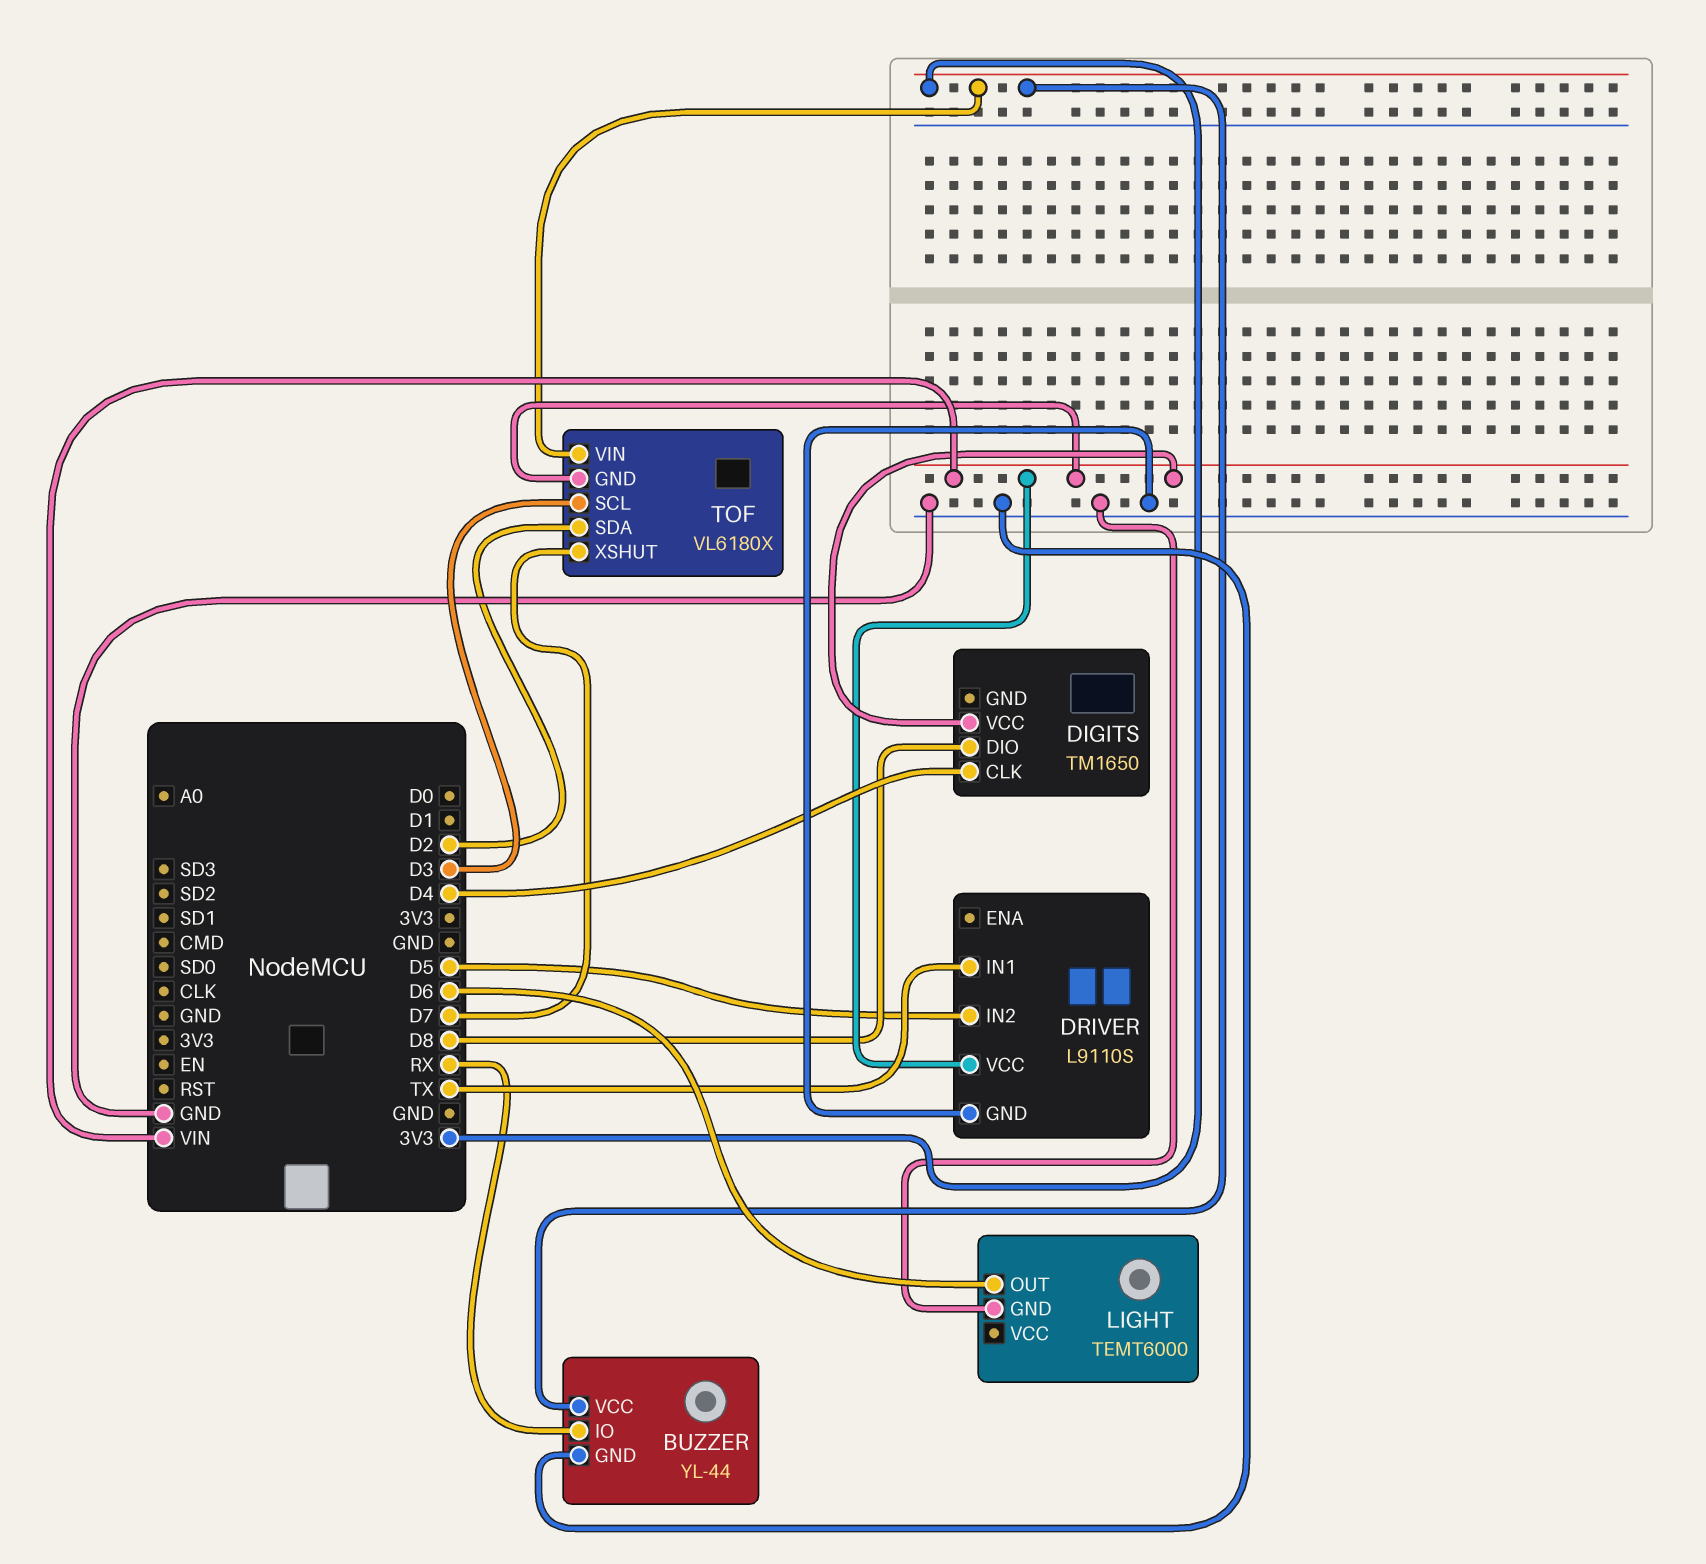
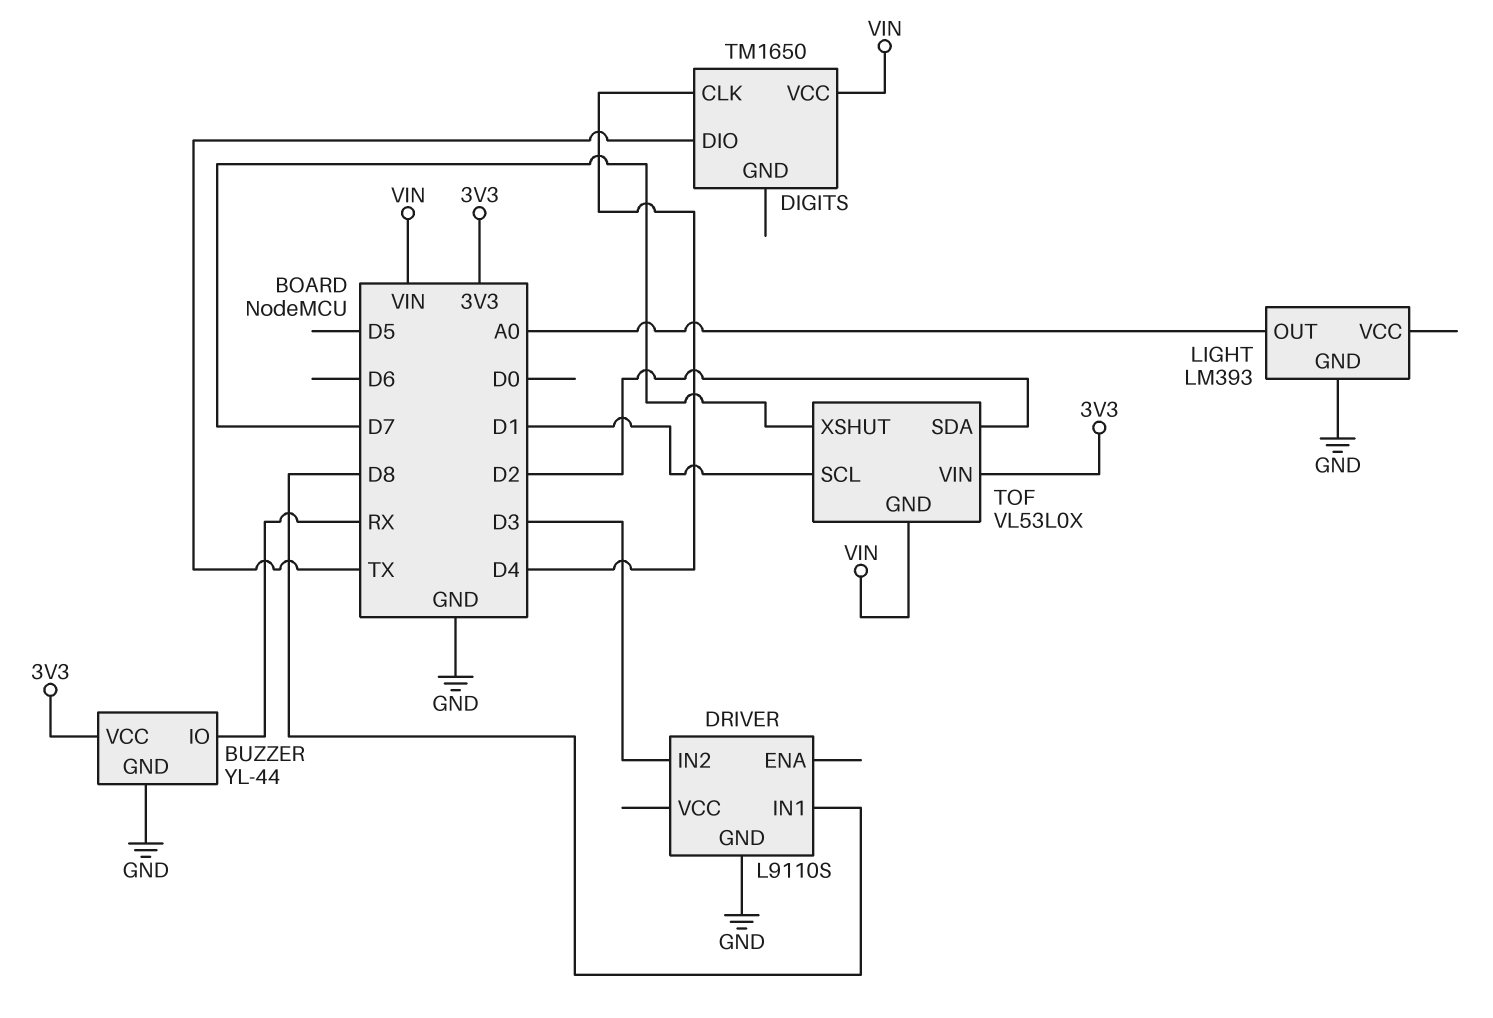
DIGITS pin DIO: D8 -> TX
DRIVER pin IN1: TX -> D8
DRIVER pin IN2: D5 -> D3
DRIVER pin VCC: VIN -> none
LIGHT: TEMT6000 -> LM393
LIGHT pin OUT: D6 -> A0
TOF: VL6180X -> VL53L0X
TOF pin SCL: D3 -> D1

